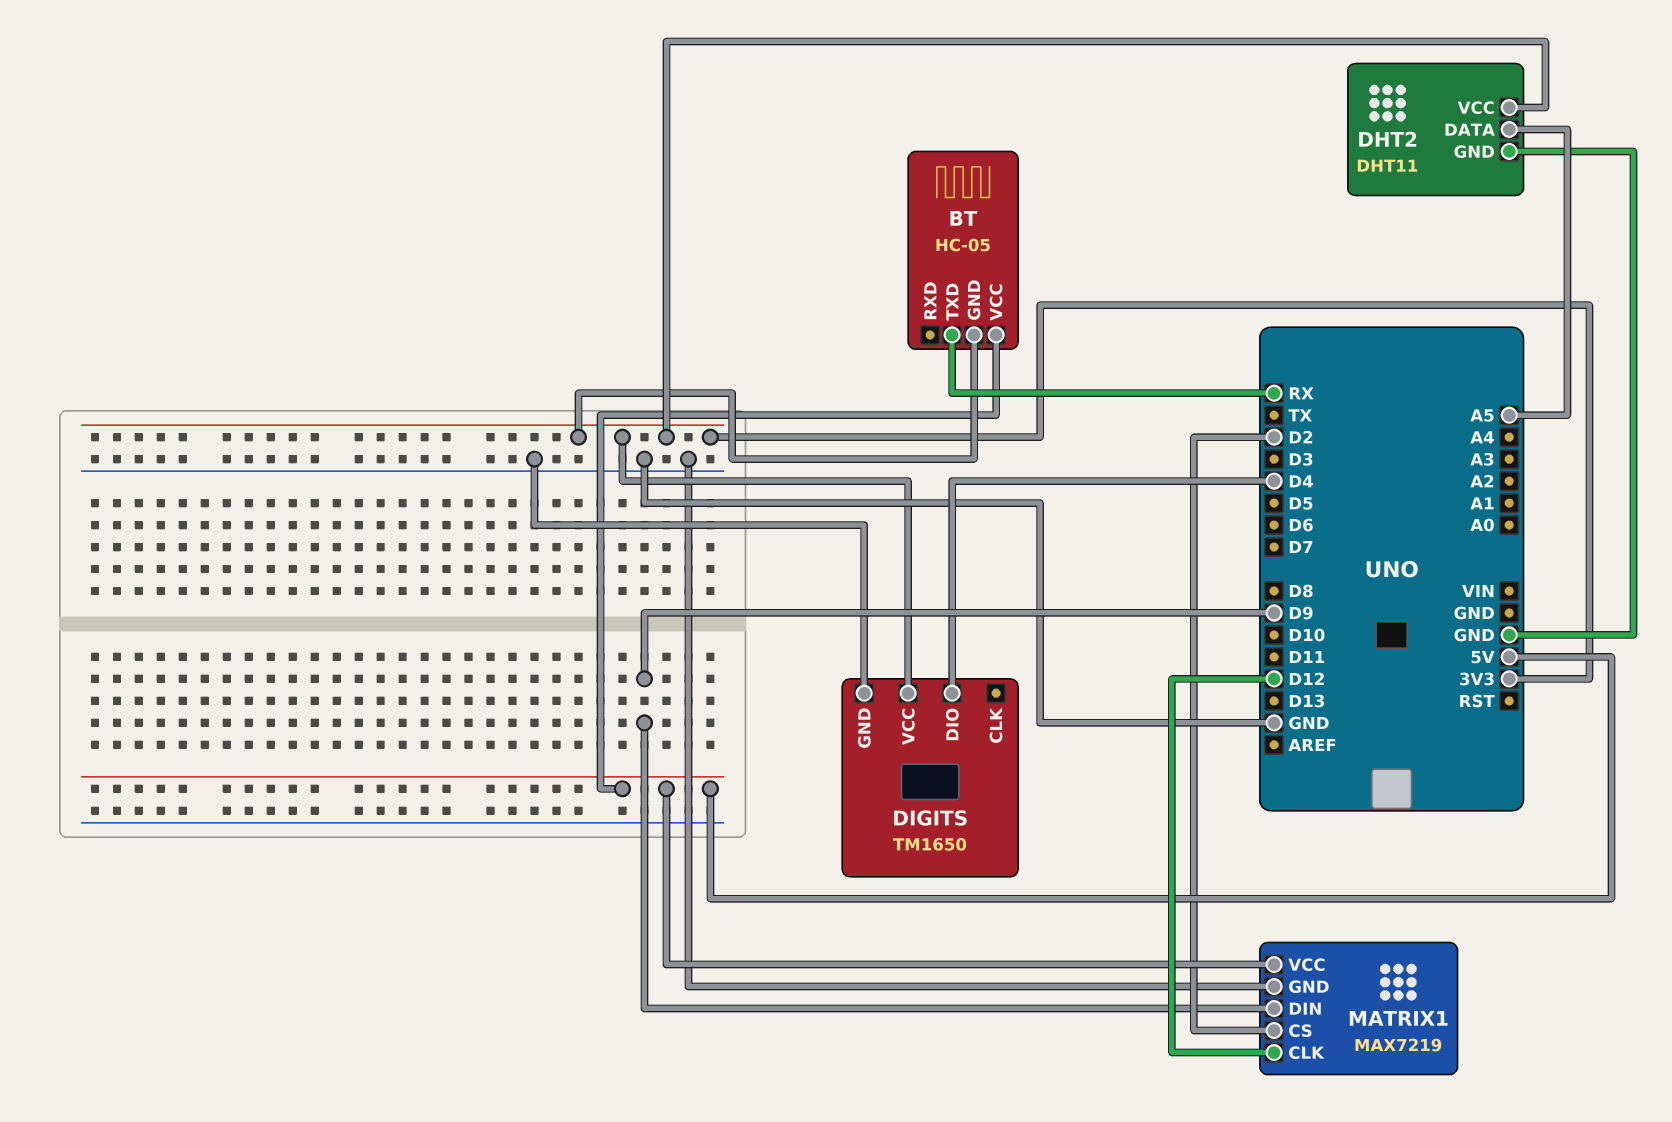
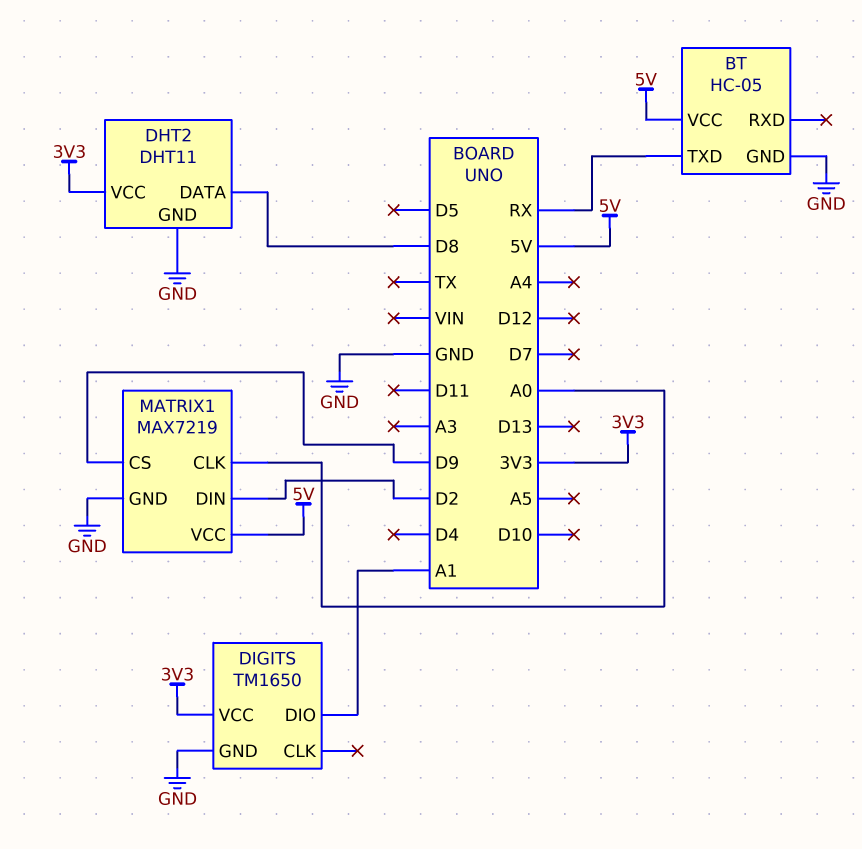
BT pin GND: 3V3 -> GND
DHT2 pin DATA: A5 -> D8
DIGITS pin DIO: D4 -> A1
MATRIX1 pin CLK: D12 -> A0
MATRIX1 pin CS: D2 -> D9
MATRIX1 pin DIN: D9 -> D2

